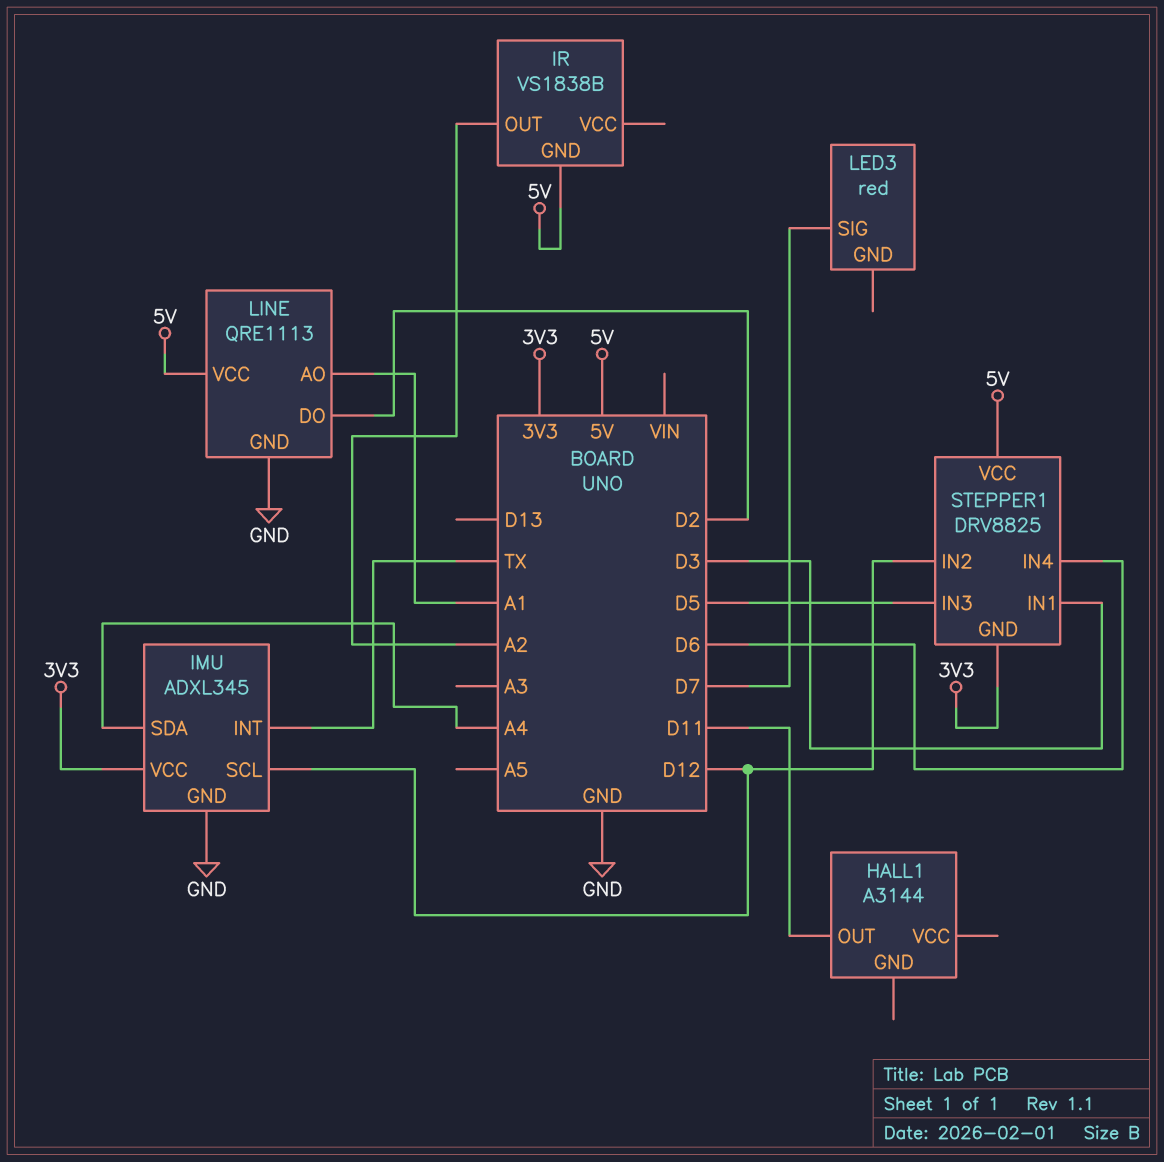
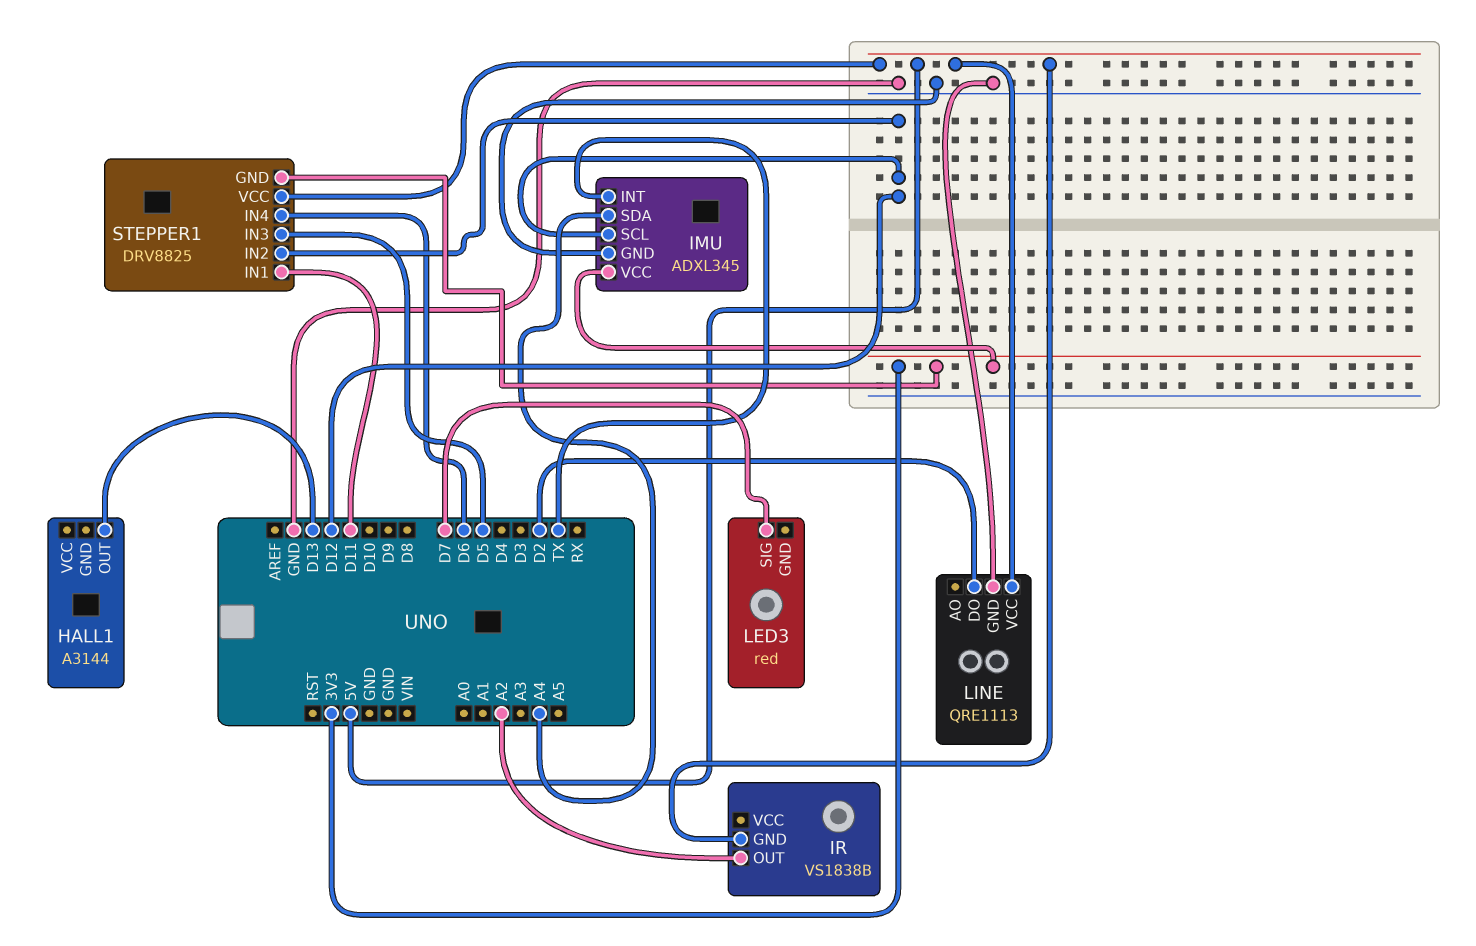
HALL1 pin OUT: D11 -> D13
LINE pin AO: A1 -> none
STEPPER1 pin IN1: D3 -> D11

